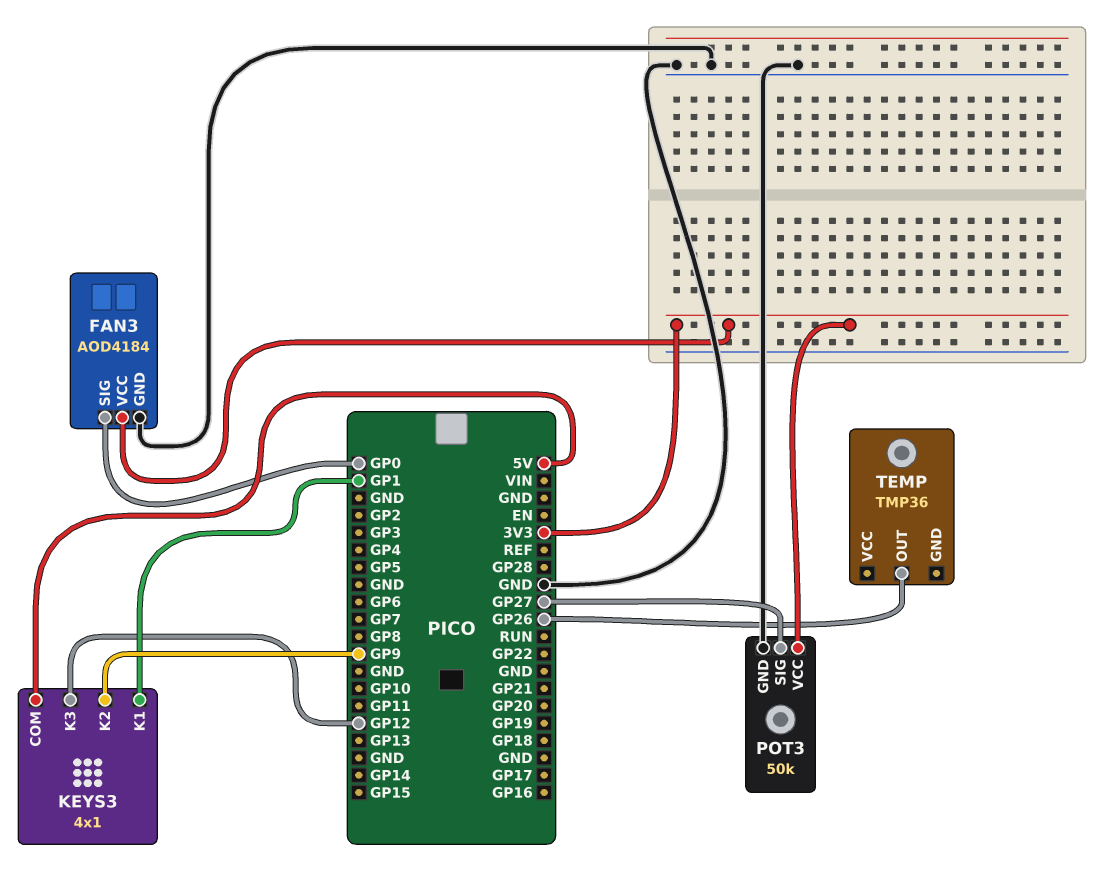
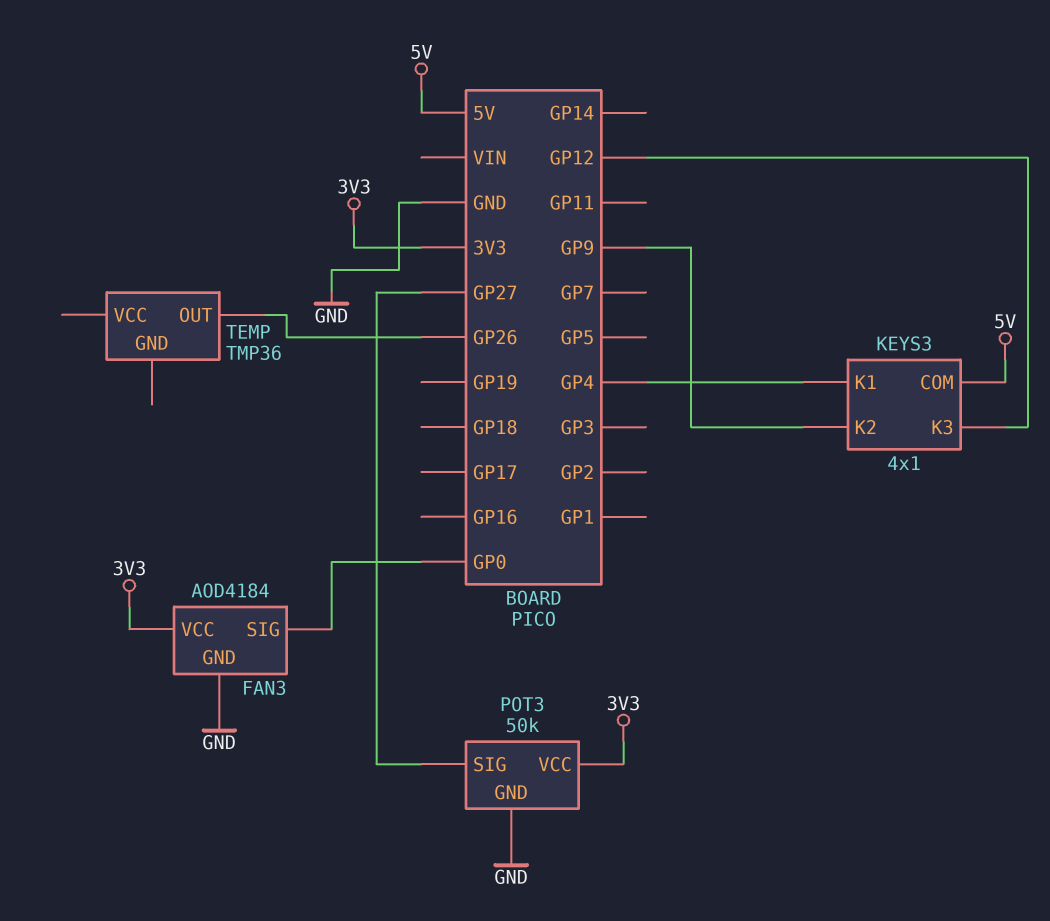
KEYS3 pin K1: GP1 -> GP4

